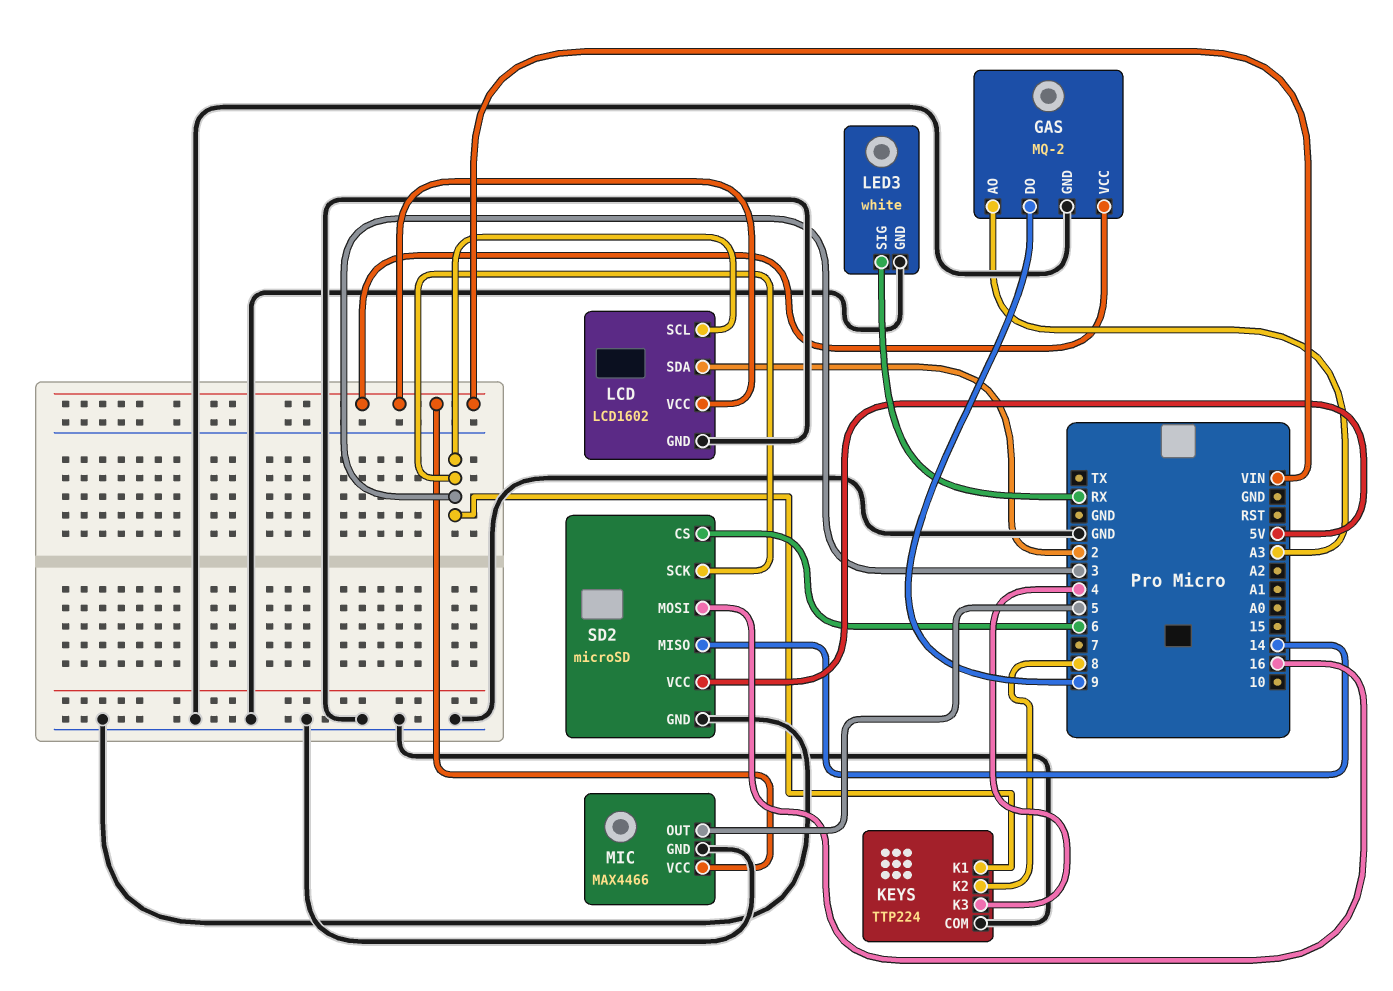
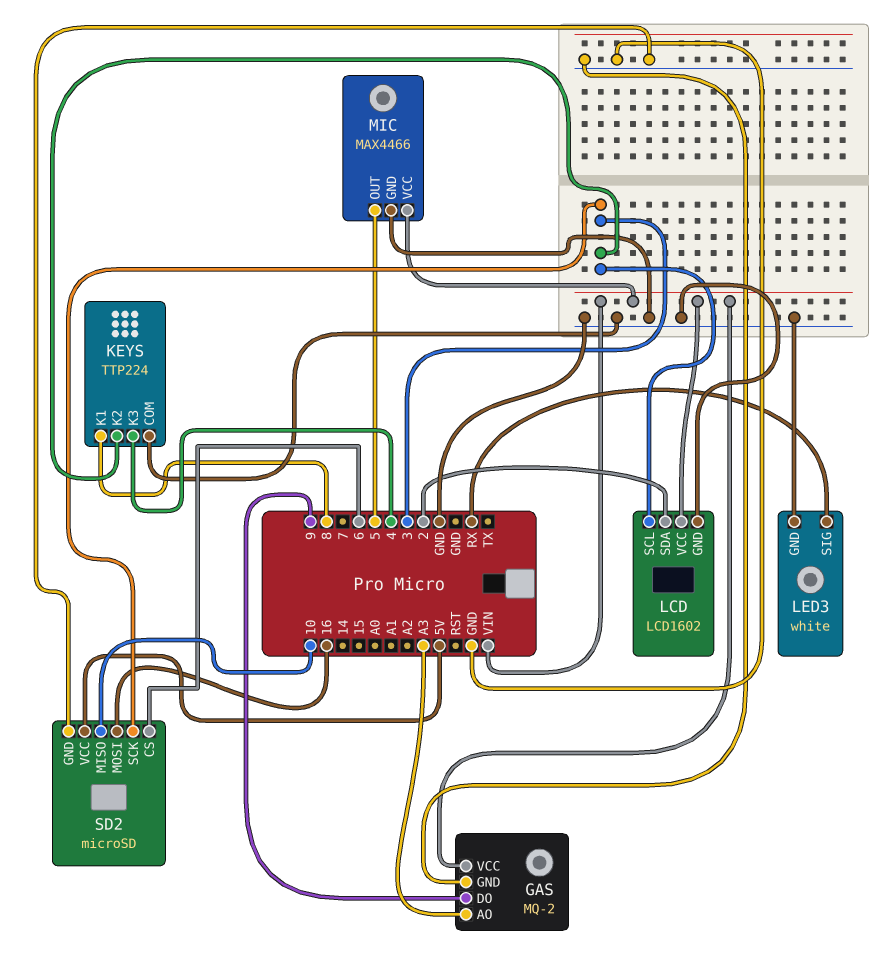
KEYS pin K1: 3 -> 8
KEYS pin K2: 8 -> 3
SD2 pin MISO: 14 -> 10

